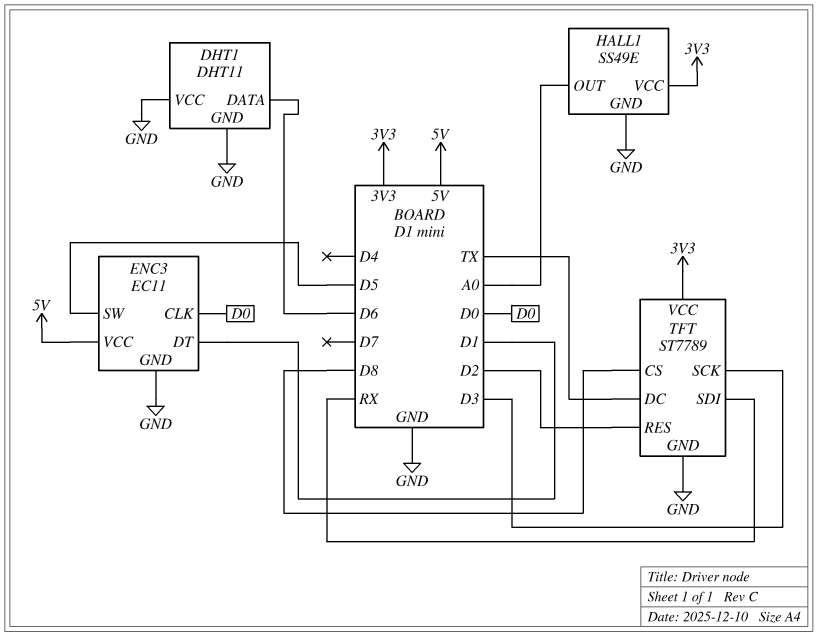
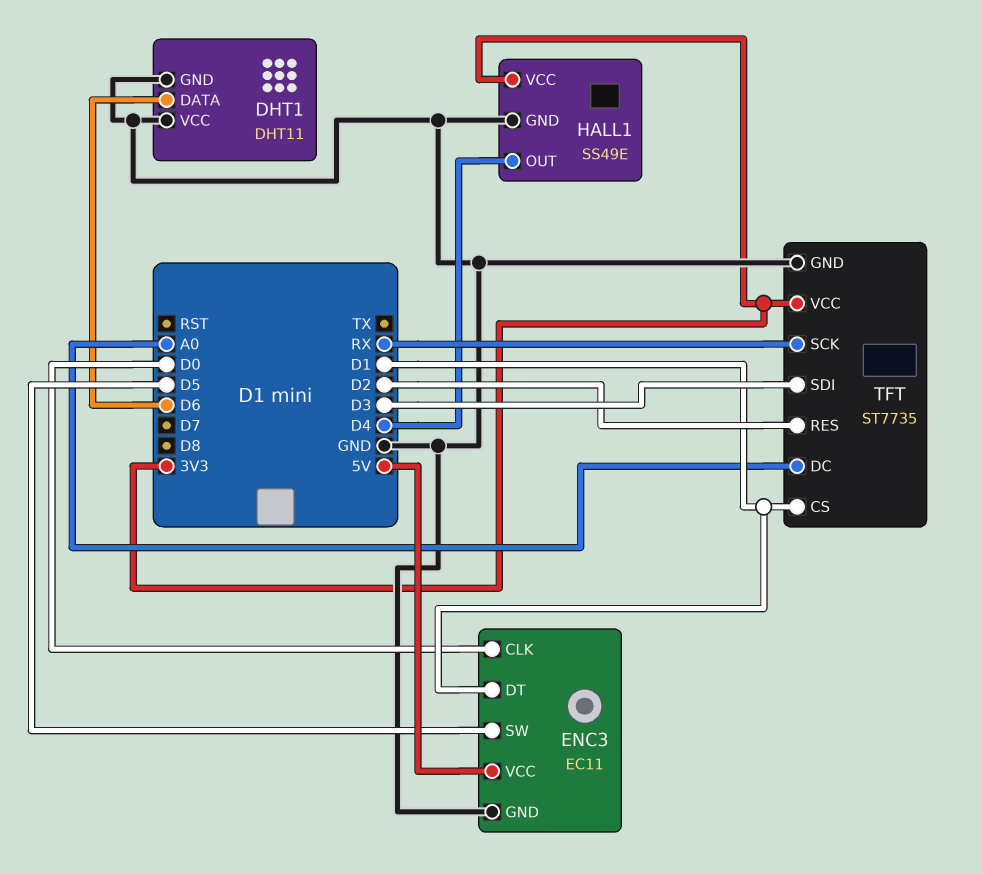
HALL1 pin OUT: A0 -> D4
TFT: ST7789 -> ST7735
TFT pin CS: D8 -> D1
TFT pin DC: TX -> A0
TFT pin SCK: D3 -> RX
TFT pin SDI: RX -> D3

